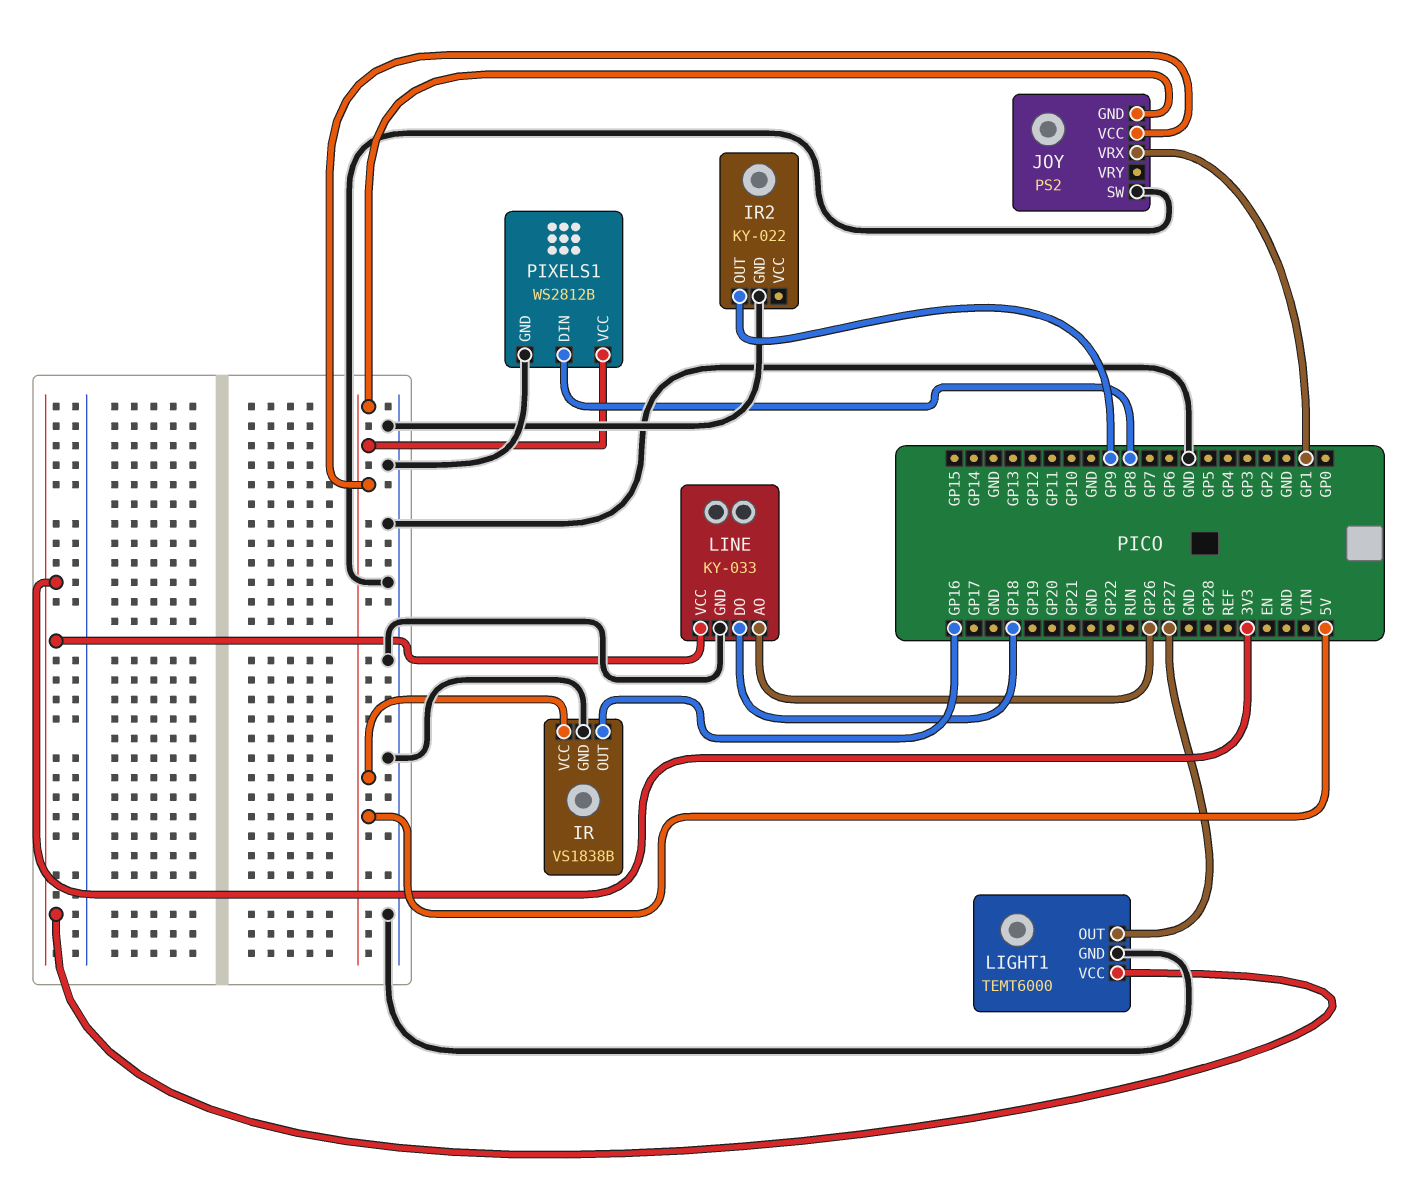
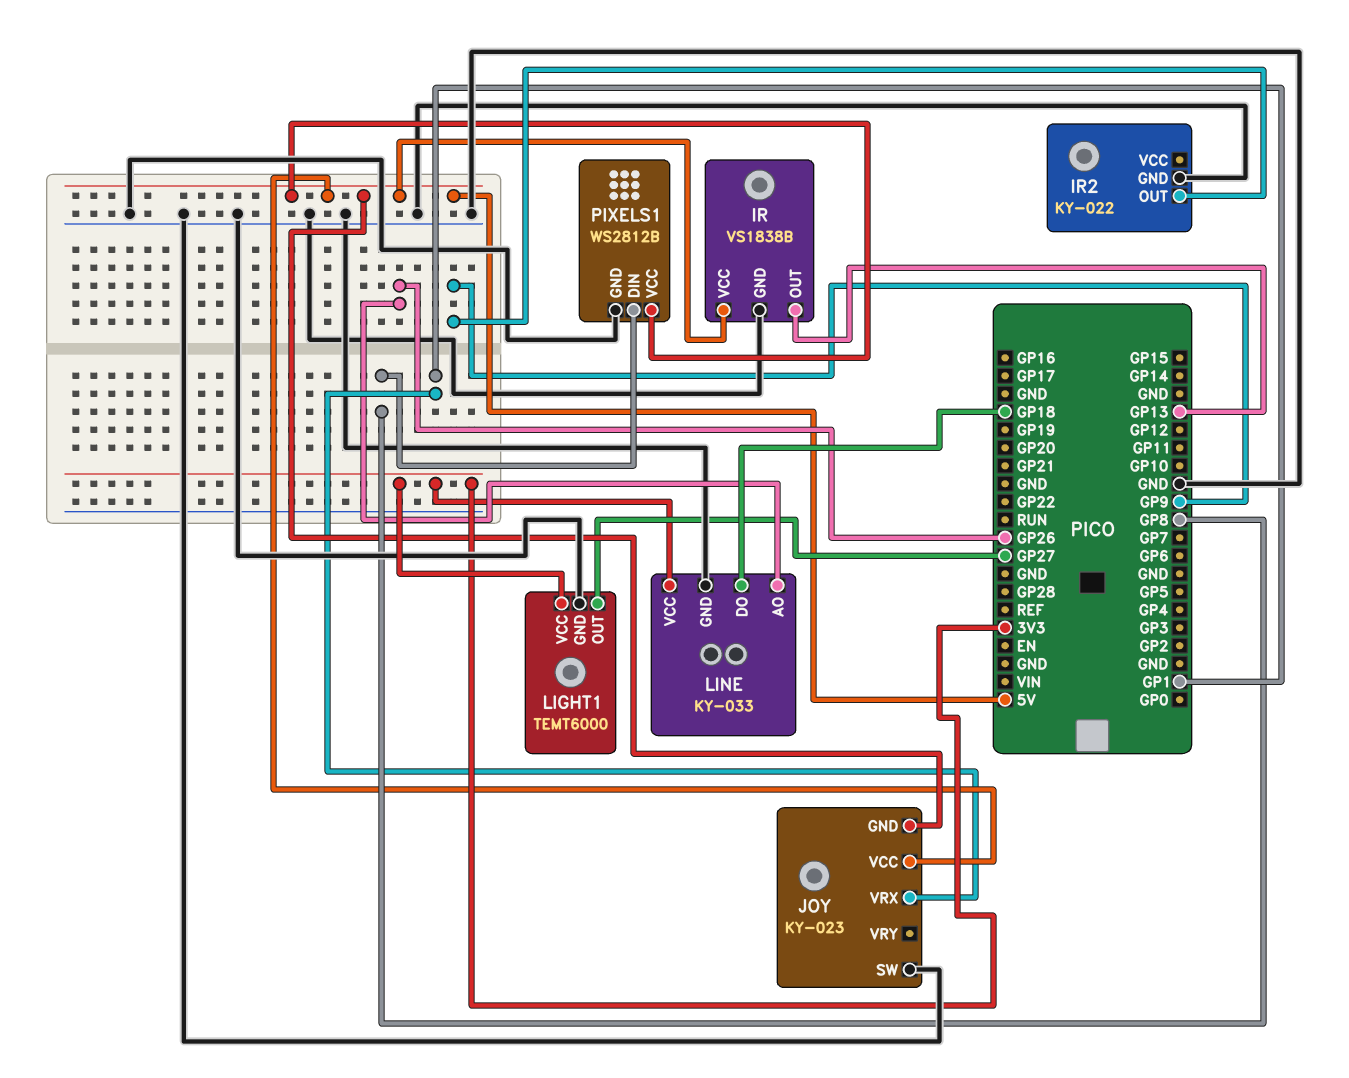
IR pin OUT: GP16 -> GP13
JOY: PS2 -> KY-023

